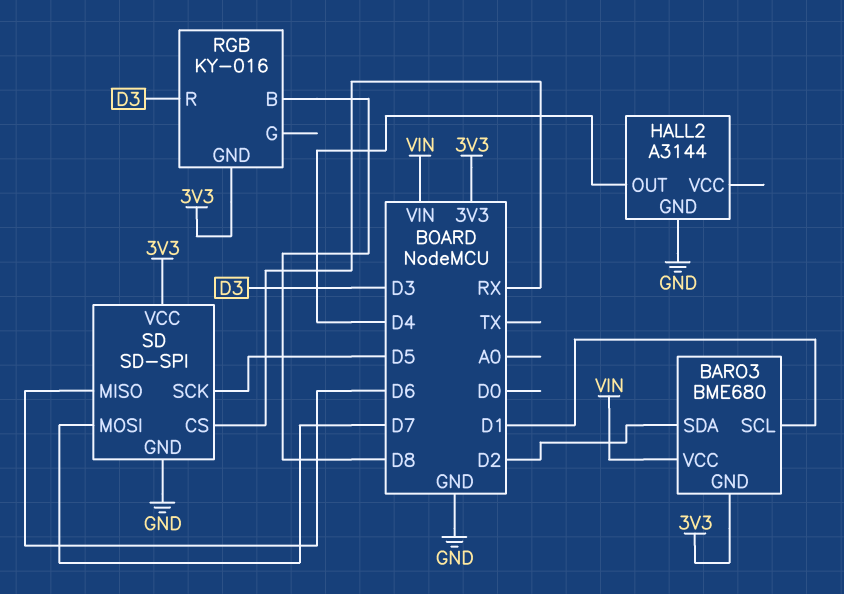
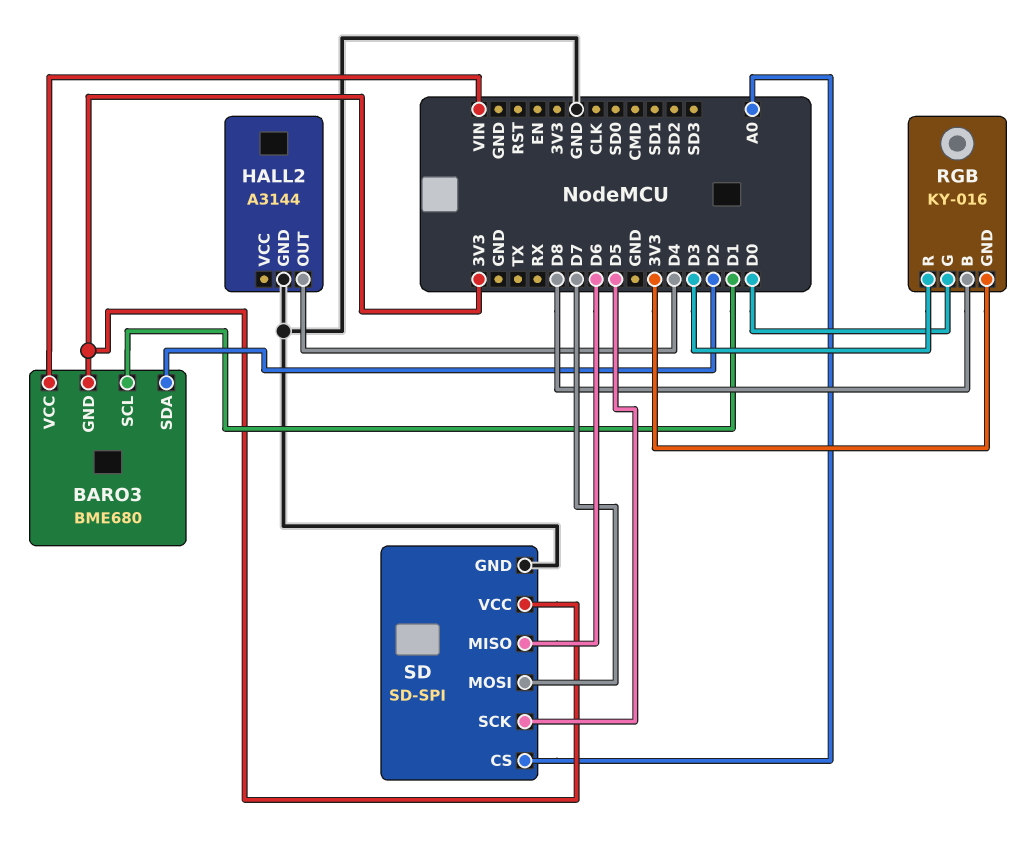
RGB pin G: none -> D0
SD pin CS: RX -> A0

